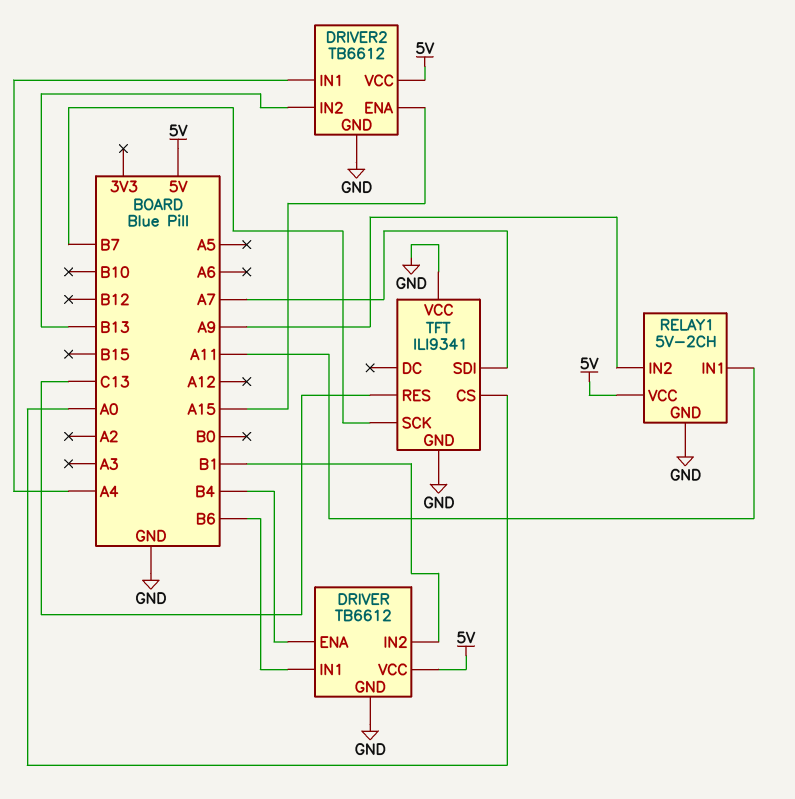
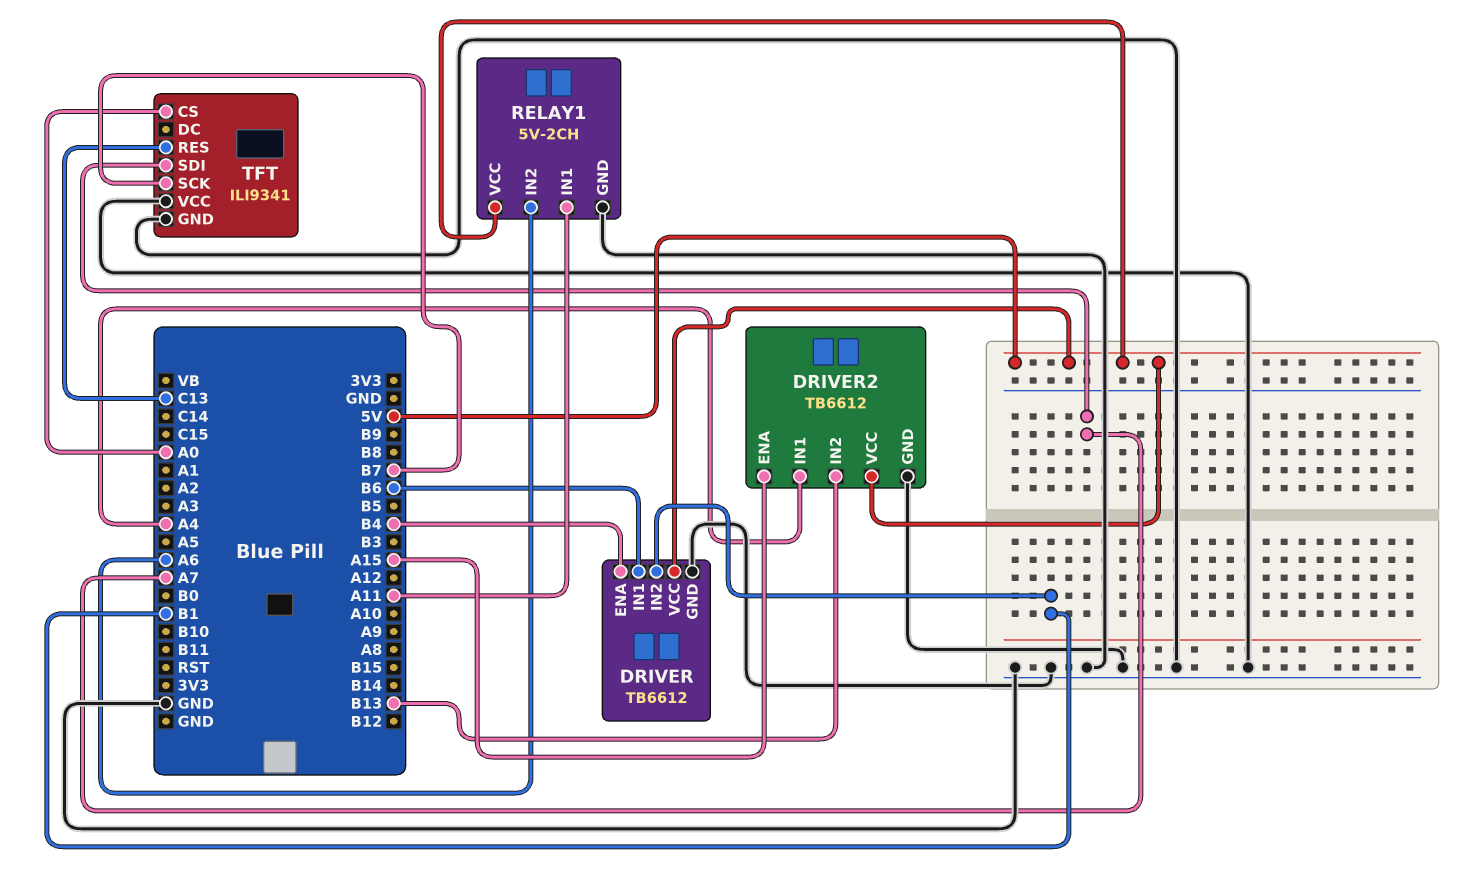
RELAY1 pin IN2: A9 -> A6

